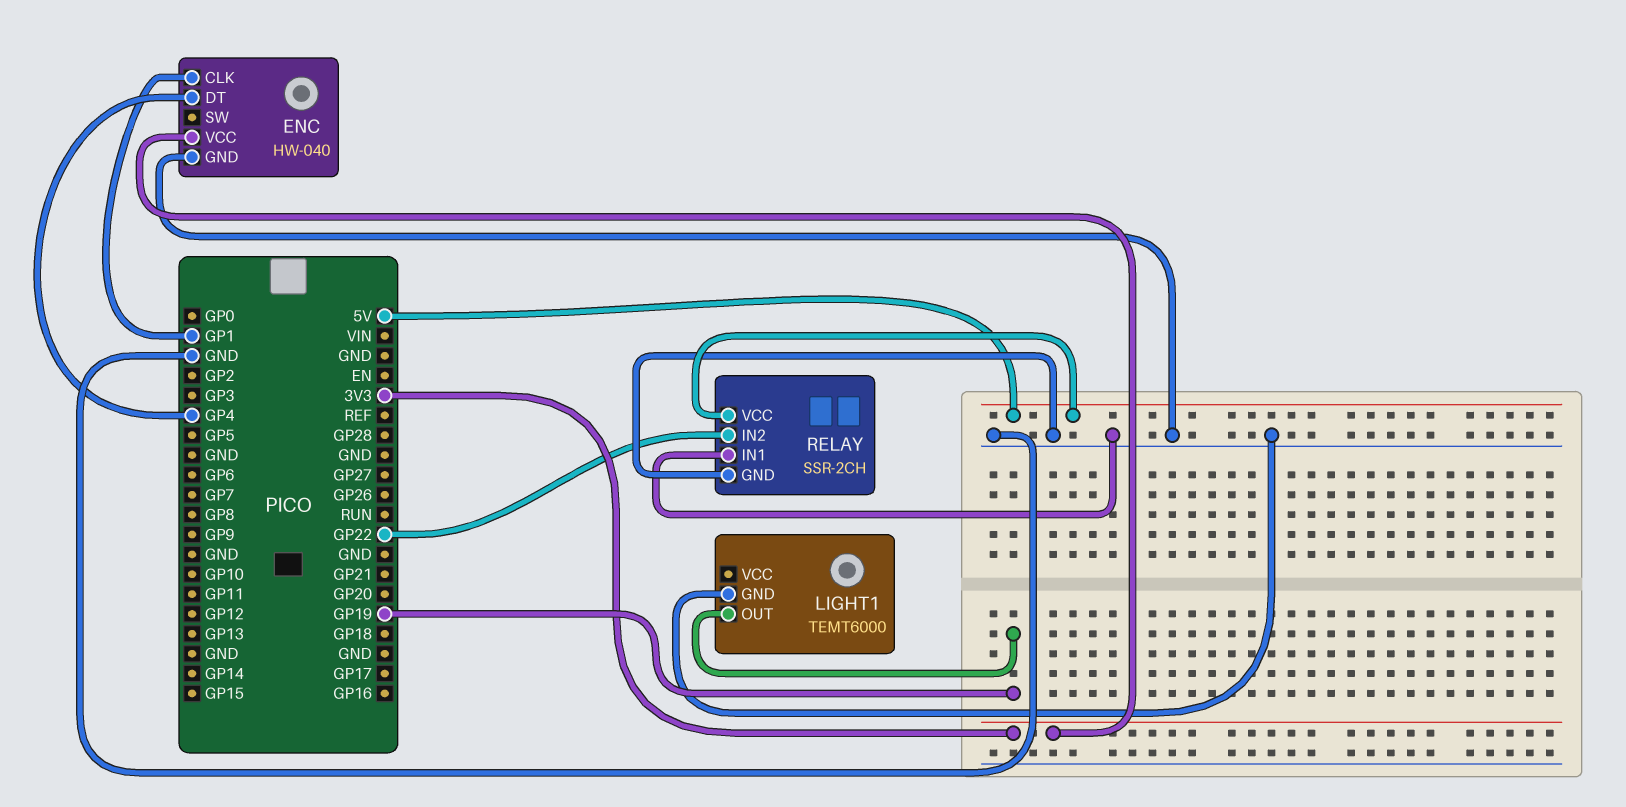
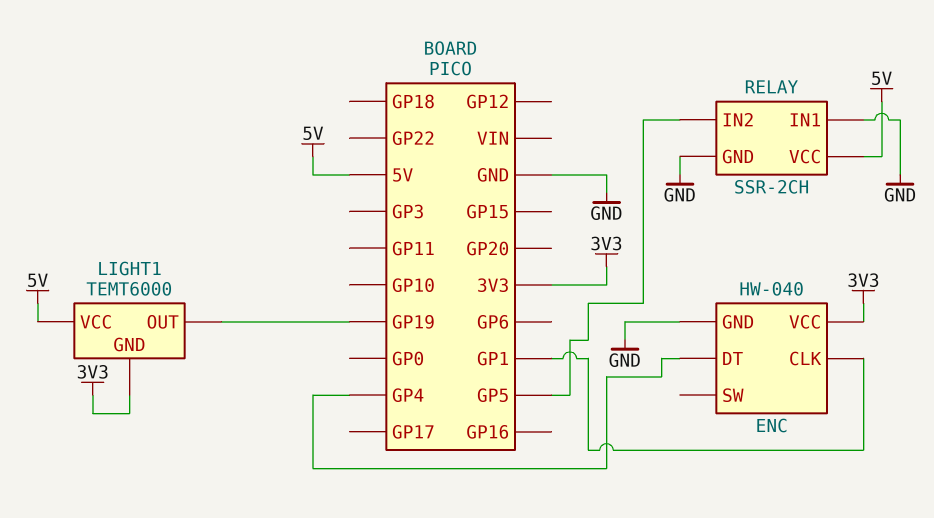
LIGHT1 pin GND: GND -> 3V3
LIGHT1 pin VCC: none -> 5V
RELAY pin IN2: GP22 -> GP5

